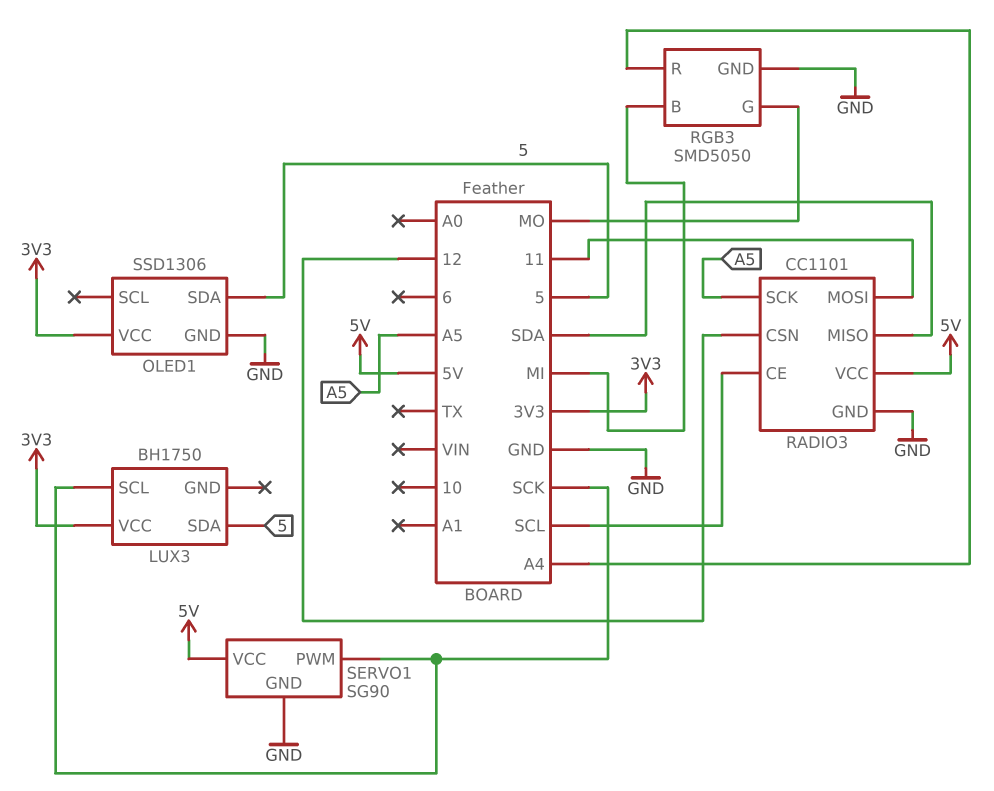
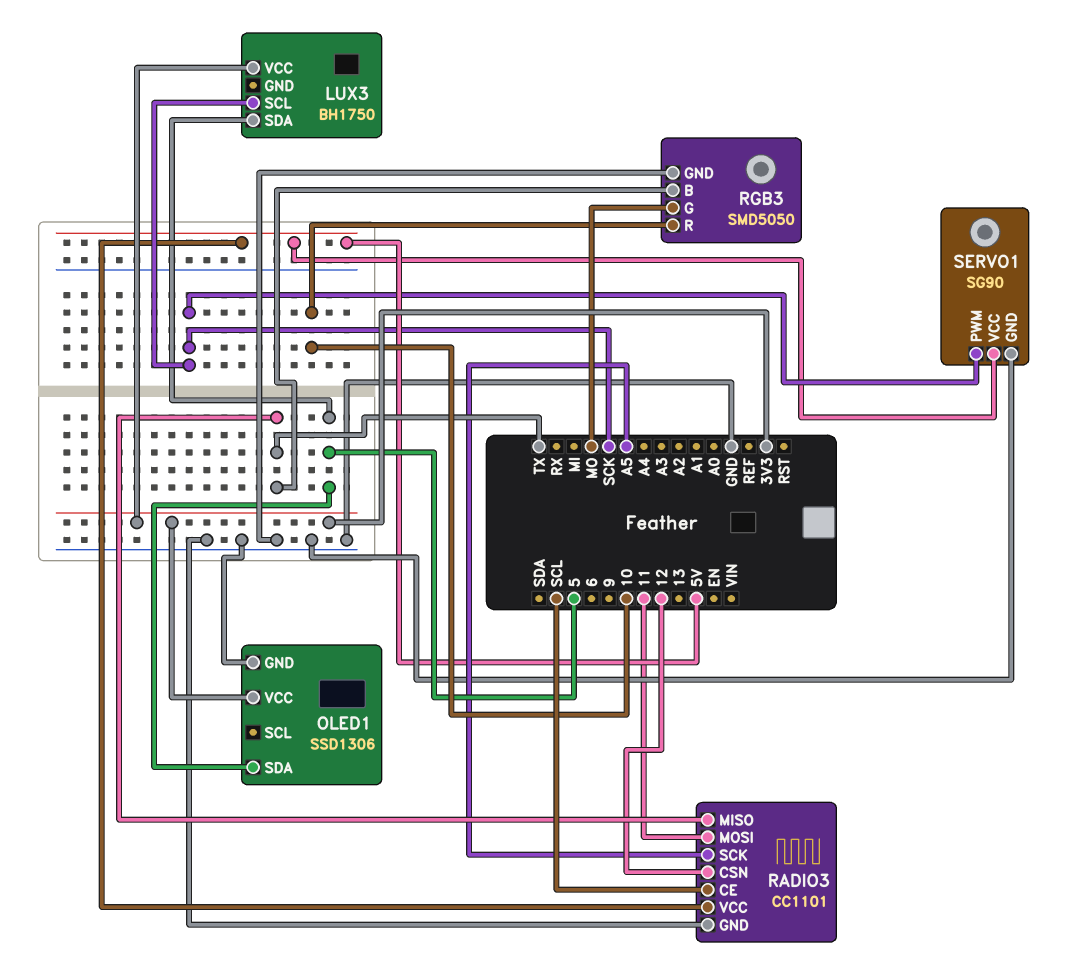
RADIO3 pin MISO: SDA -> TX
RGB3 pin B: MI -> TX
RGB3 pin R: A4 -> 10

